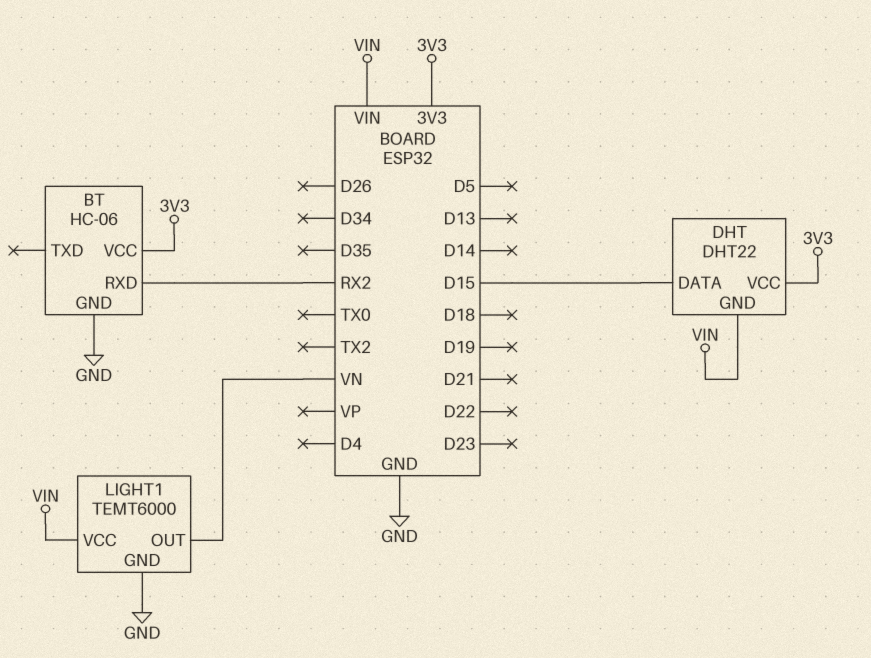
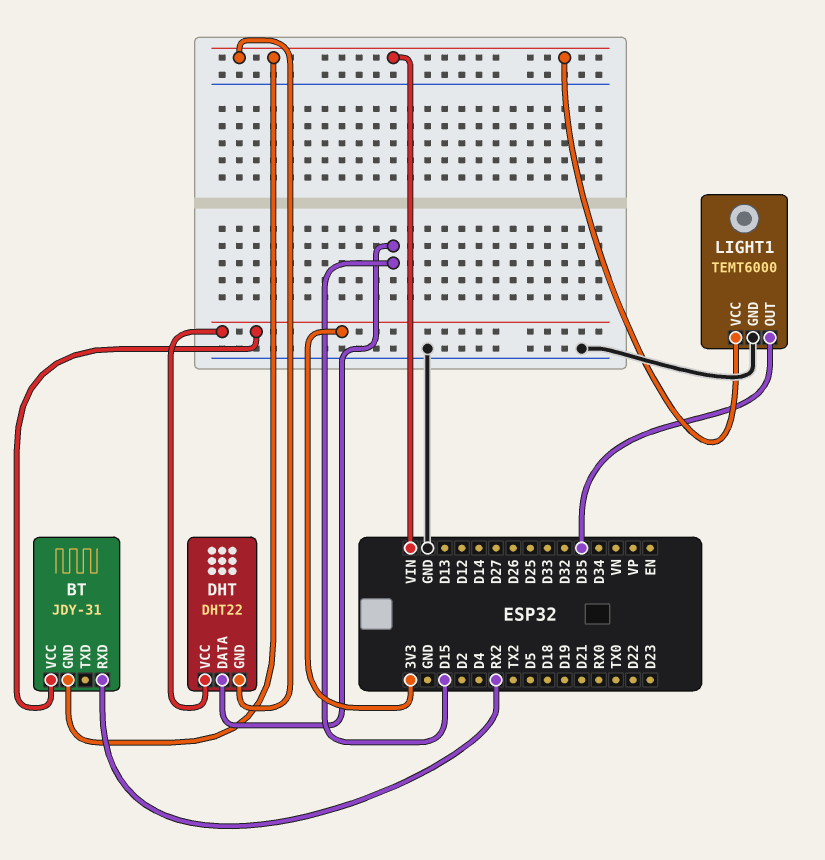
BT: HC-06 -> JDY-31
BT pin GND: GND -> VIN
LIGHT1 pin OUT: VN -> D35

